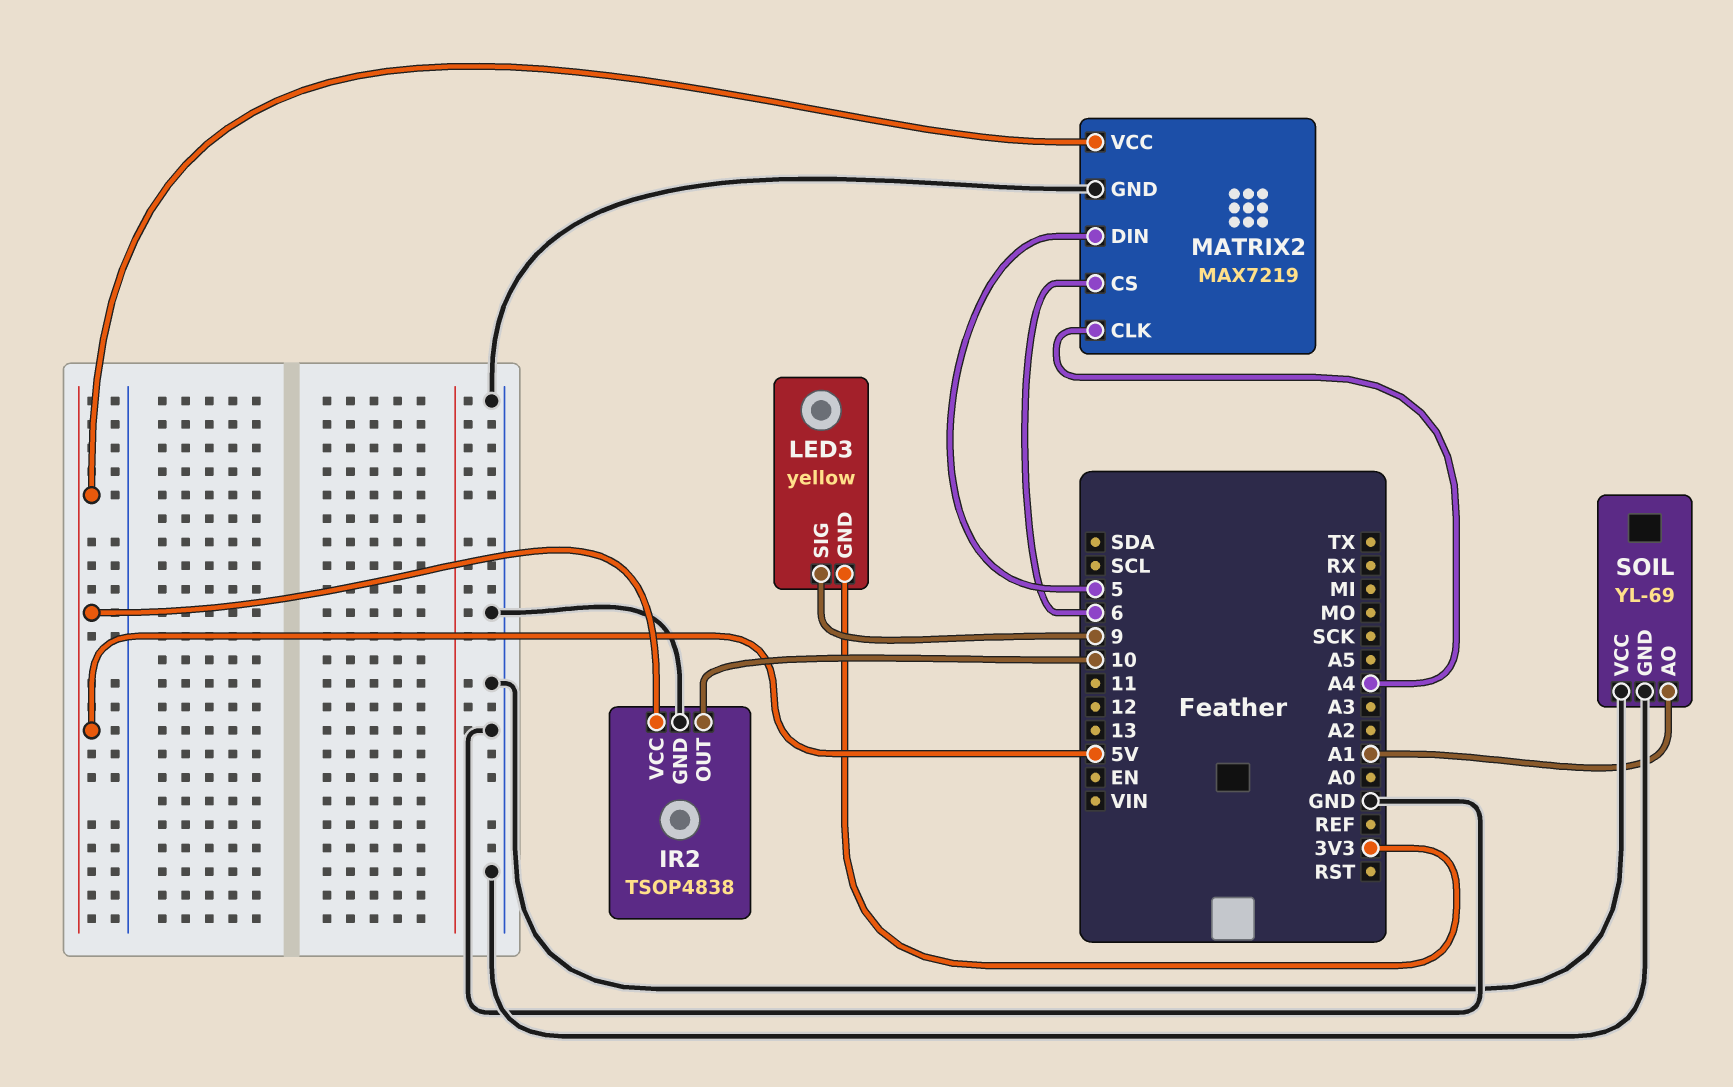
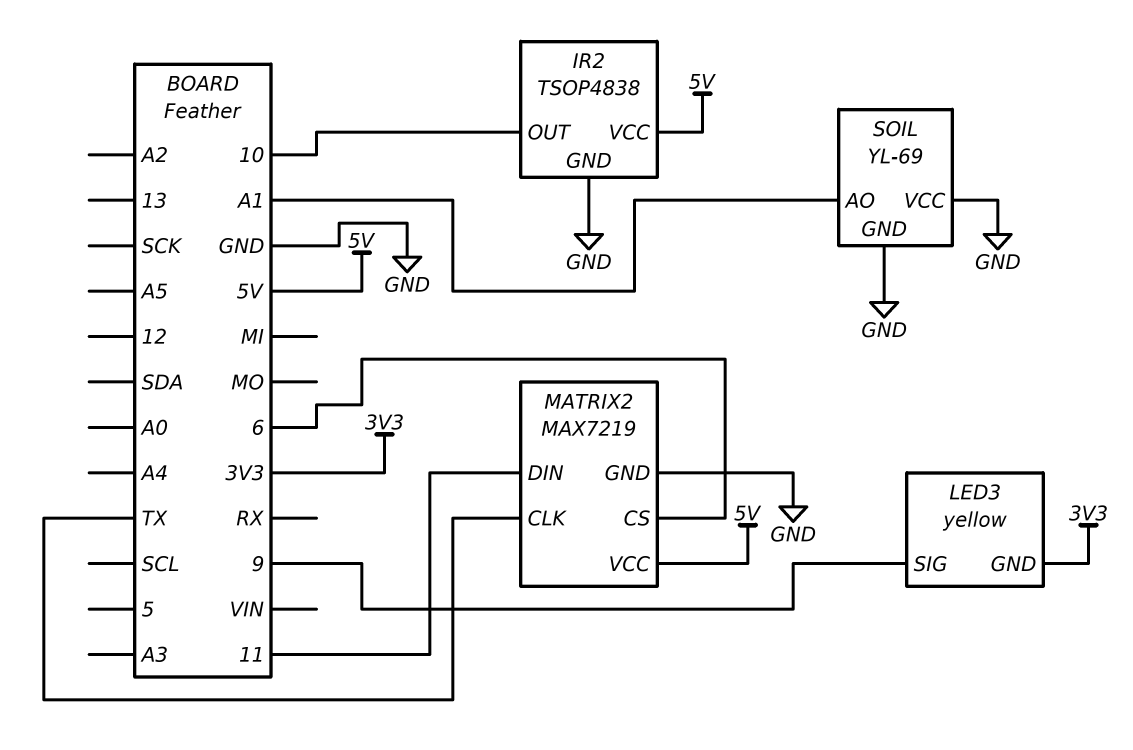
MATRIX2 pin CLK: A4 -> TX
MATRIX2 pin DIN: 5 -> 11

